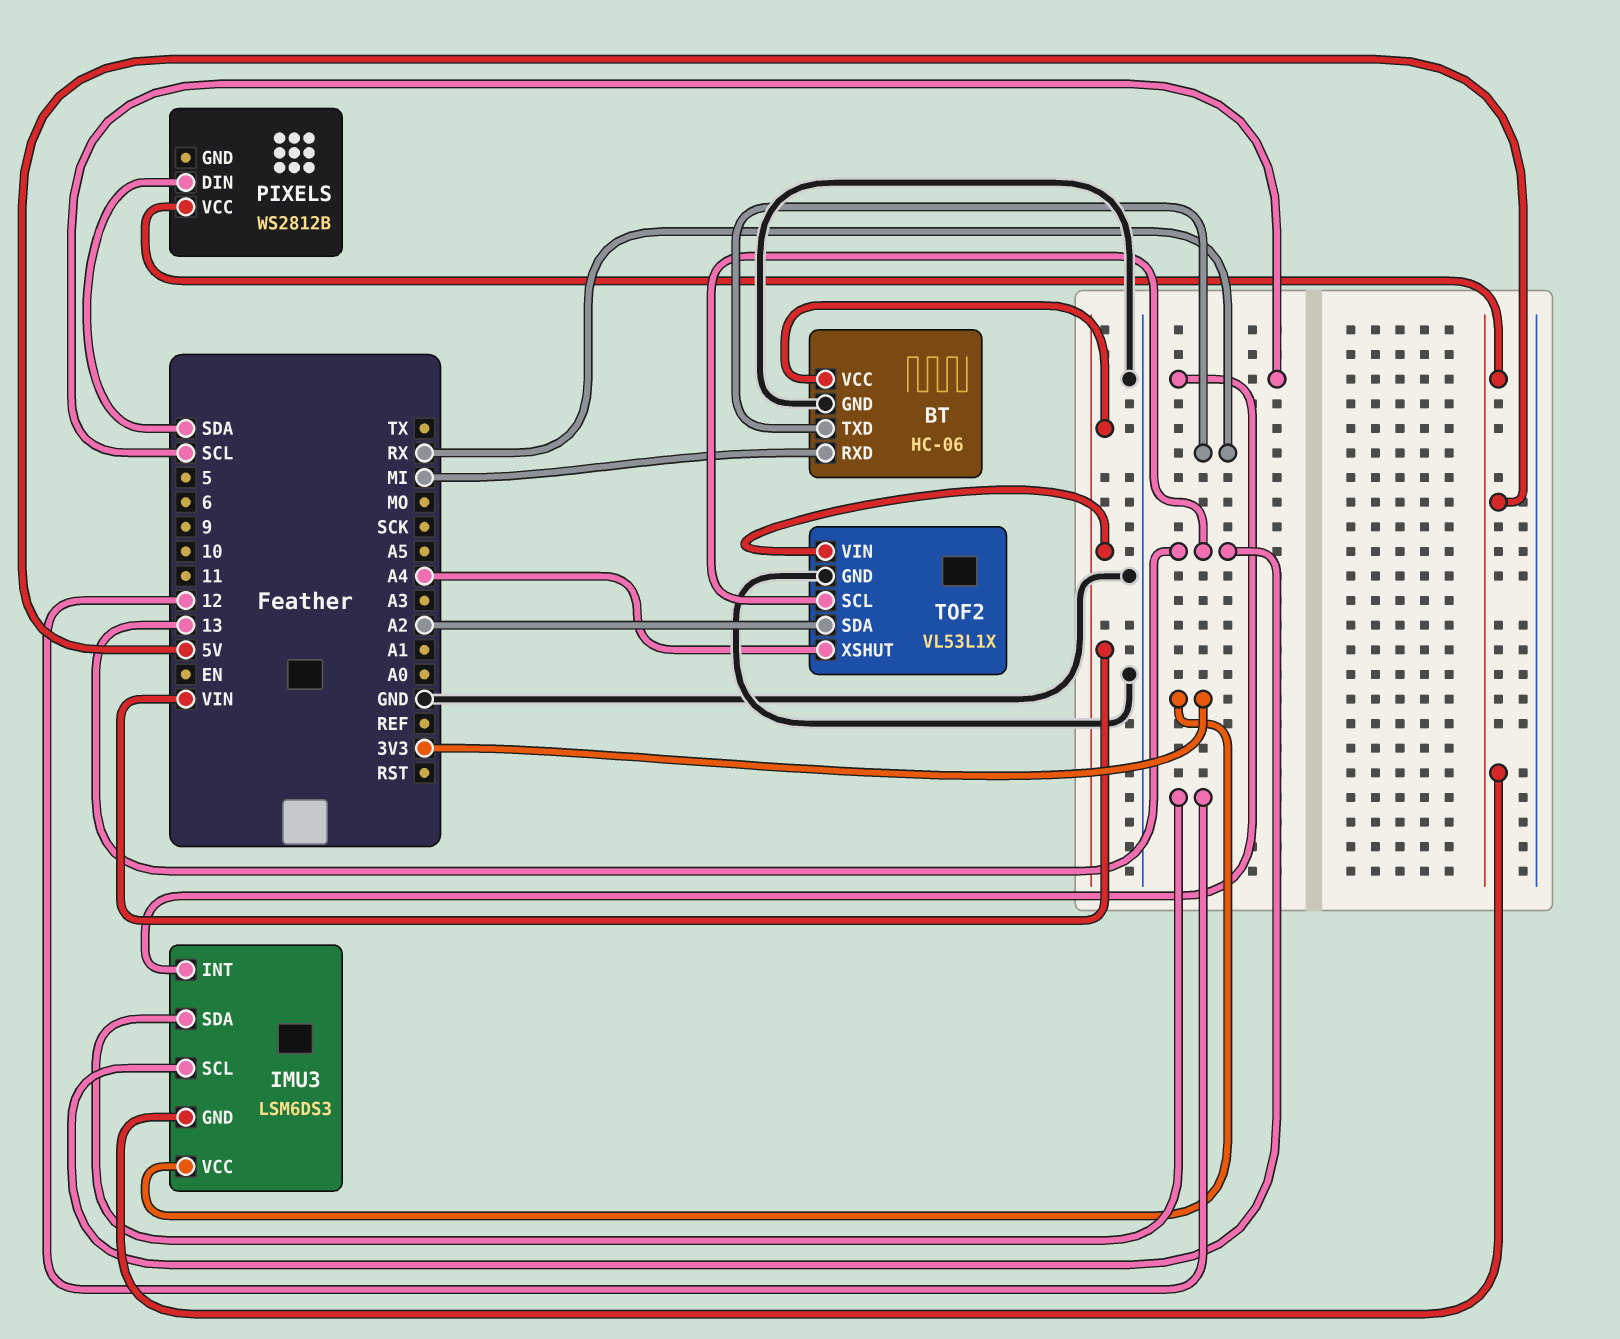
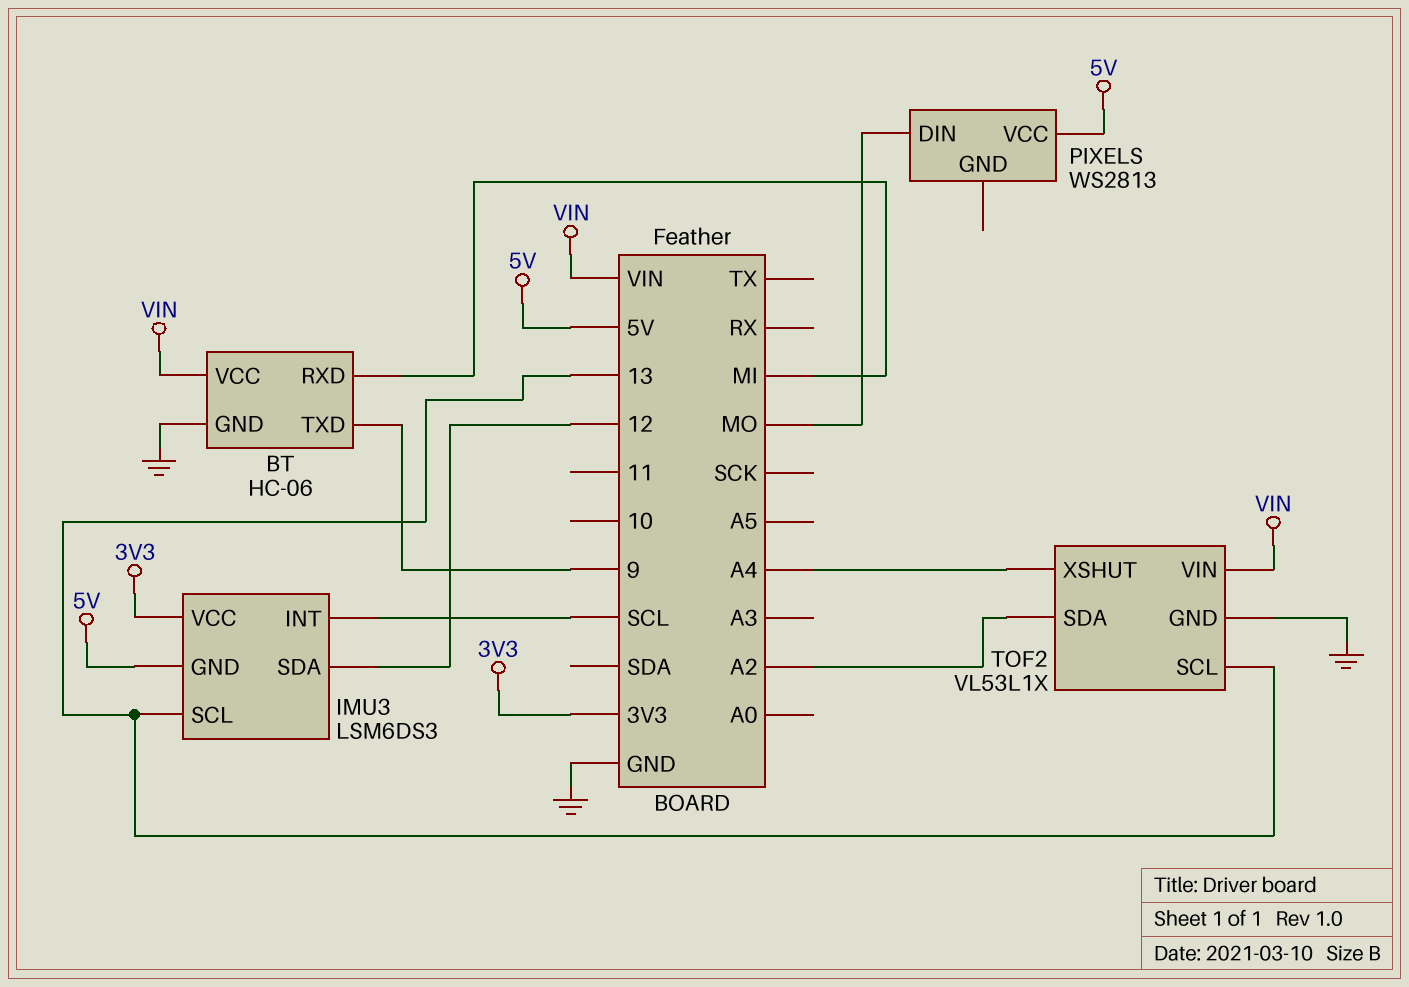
BT pin TXD: RX -> 9
PIXELS: WS2812B -> WS2813
PIXELS pin DIN: SDA -> MO

